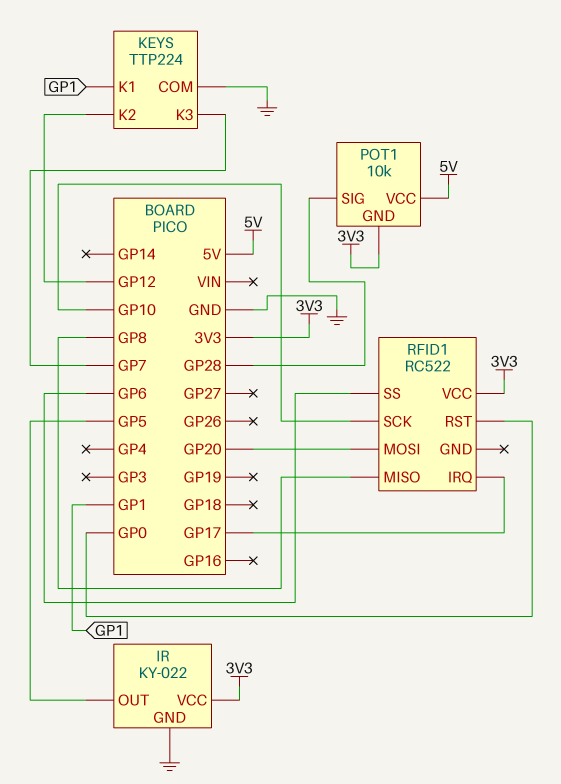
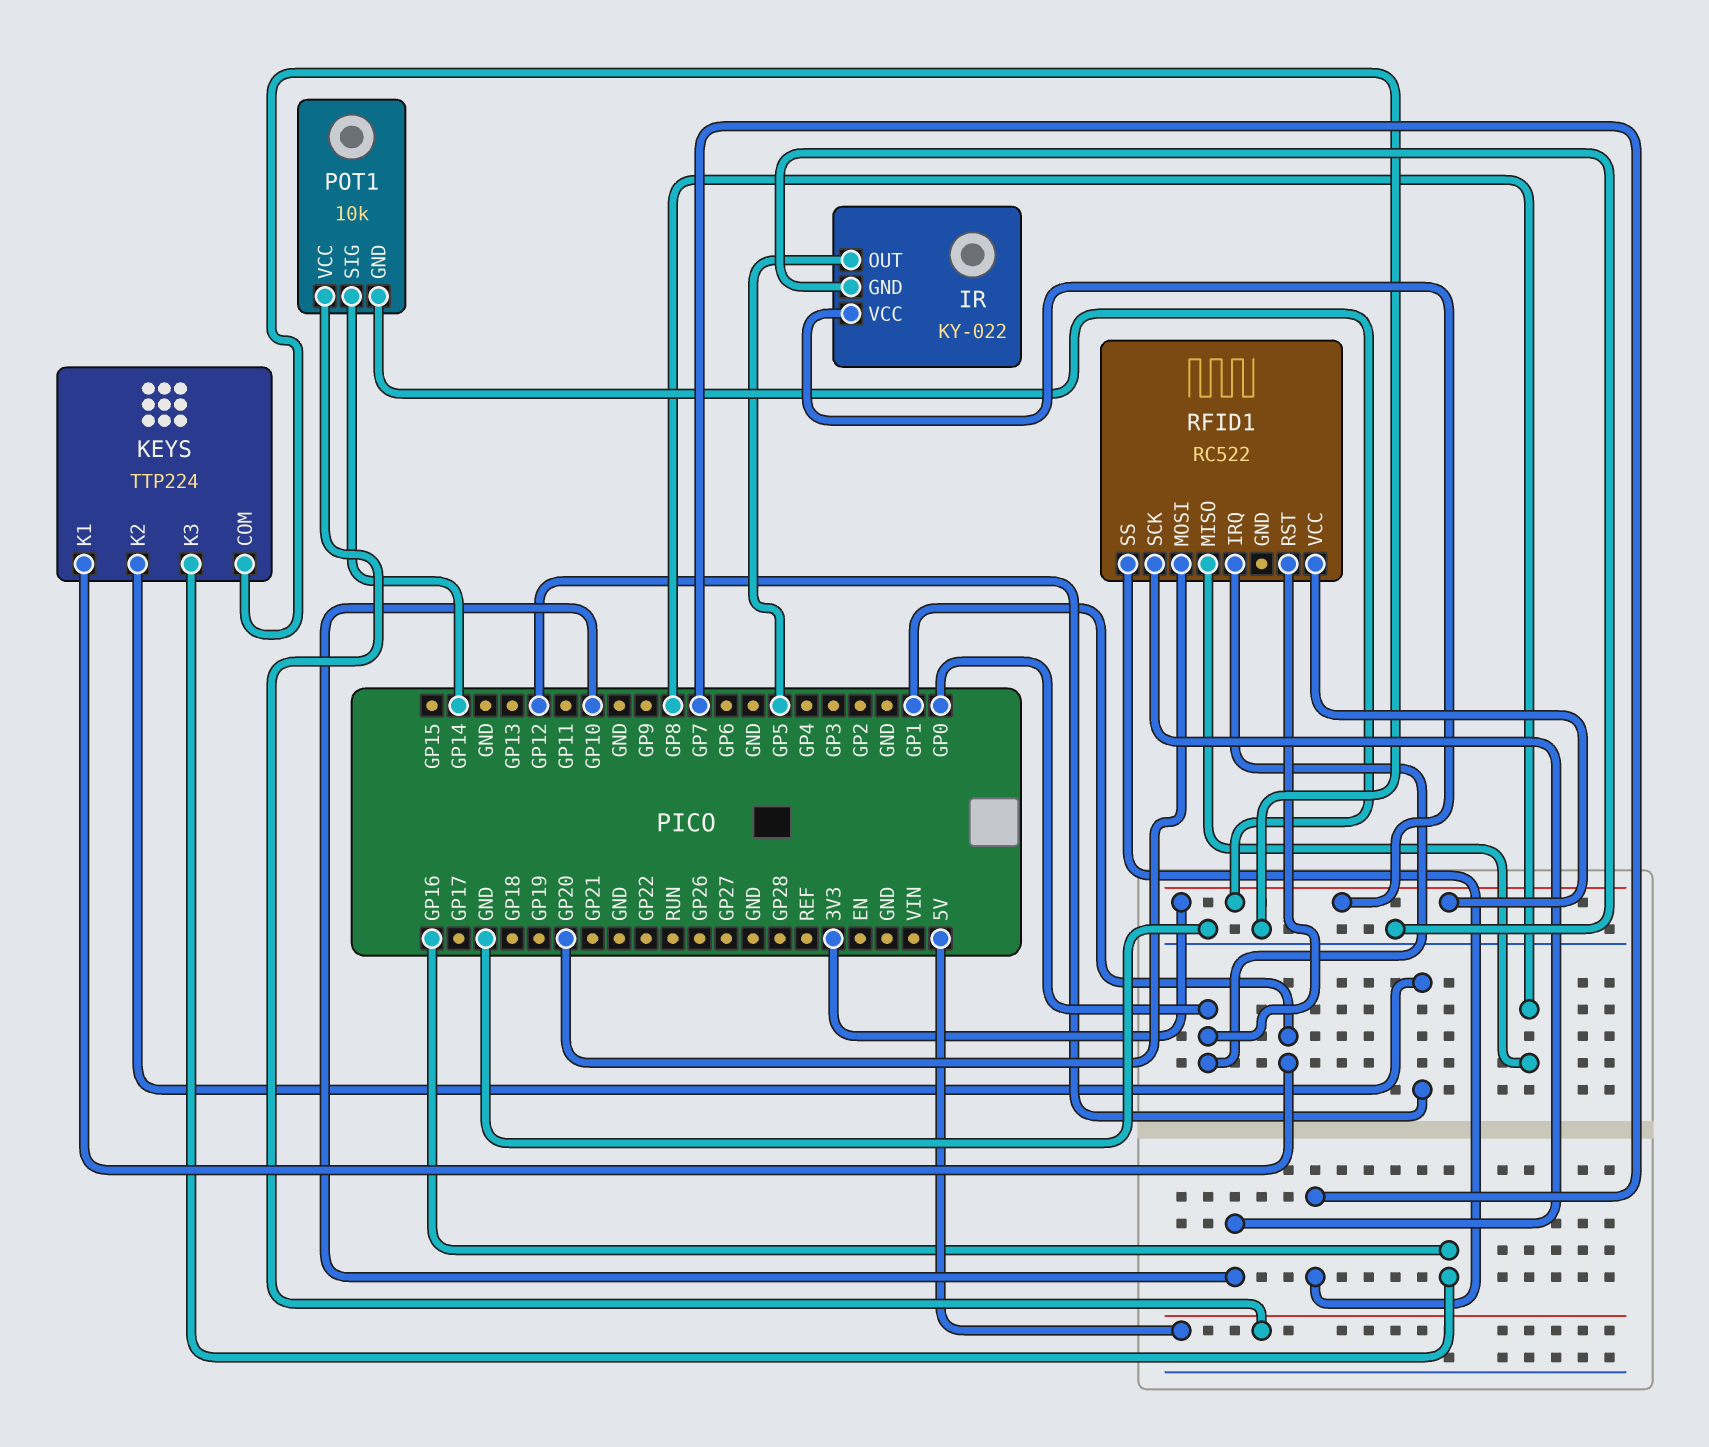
KEYS pin K3: GP7 -> GP16
POT1 pin SIG: GP28 -> GP14
RFID1 pin IRQ: GP17 -> GP0
RFID1 pin SS: GP6 -> GP7

